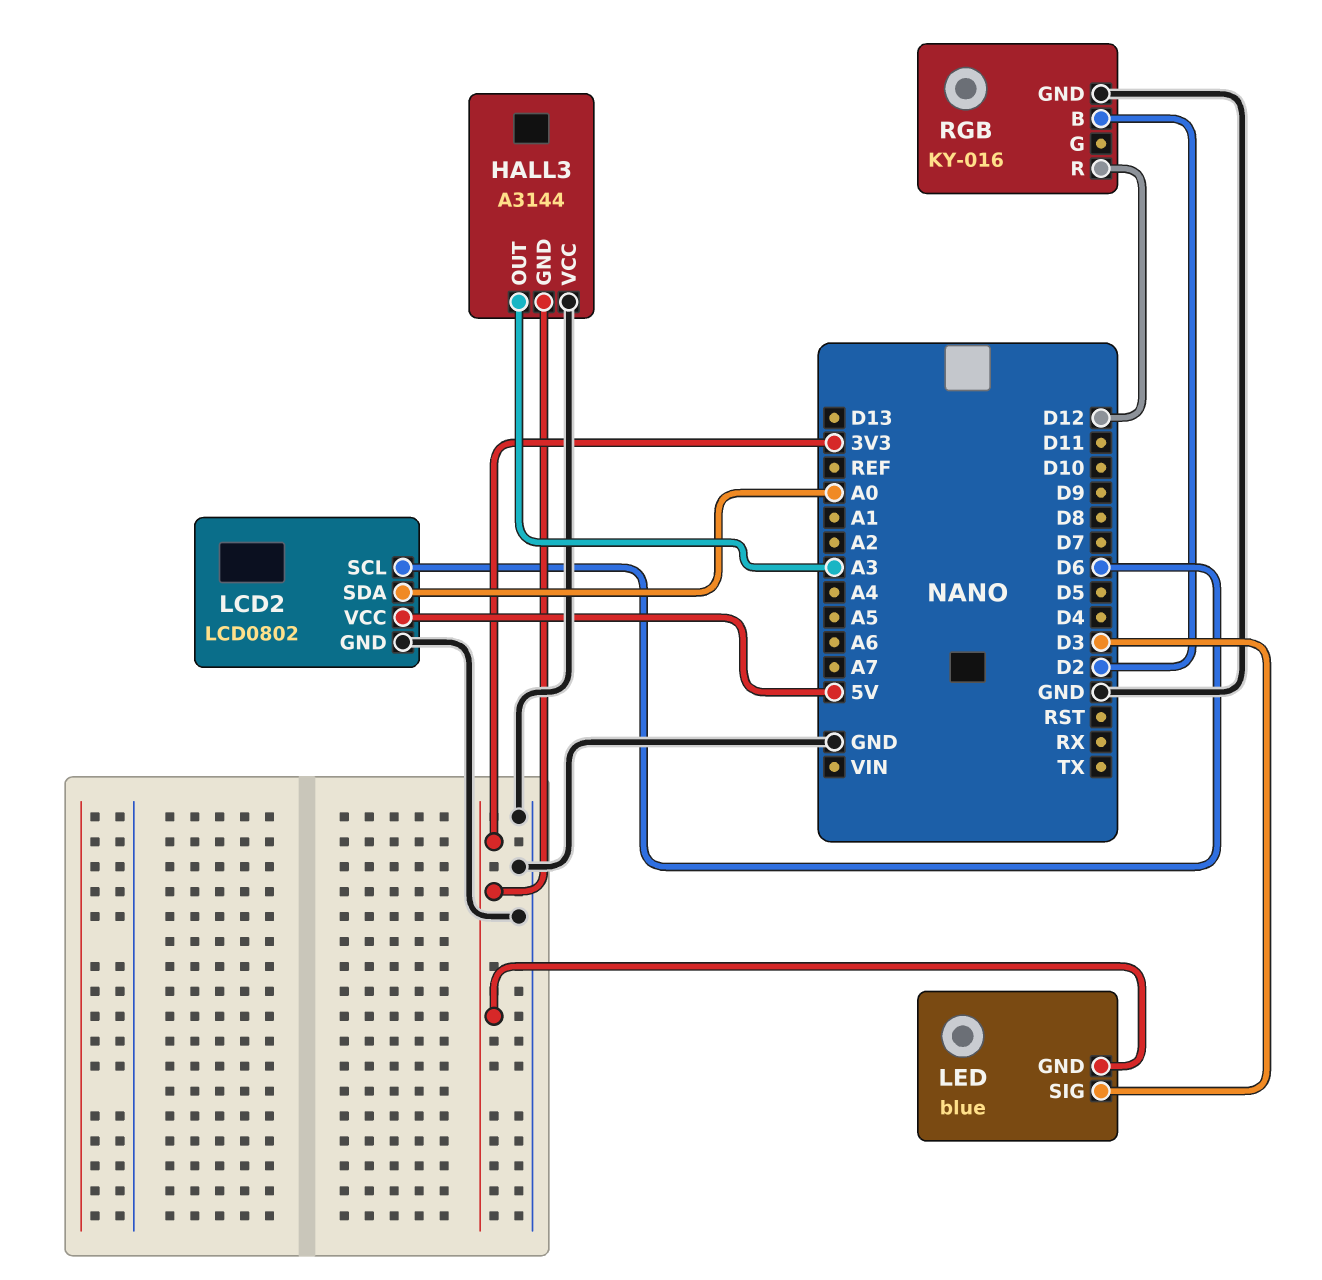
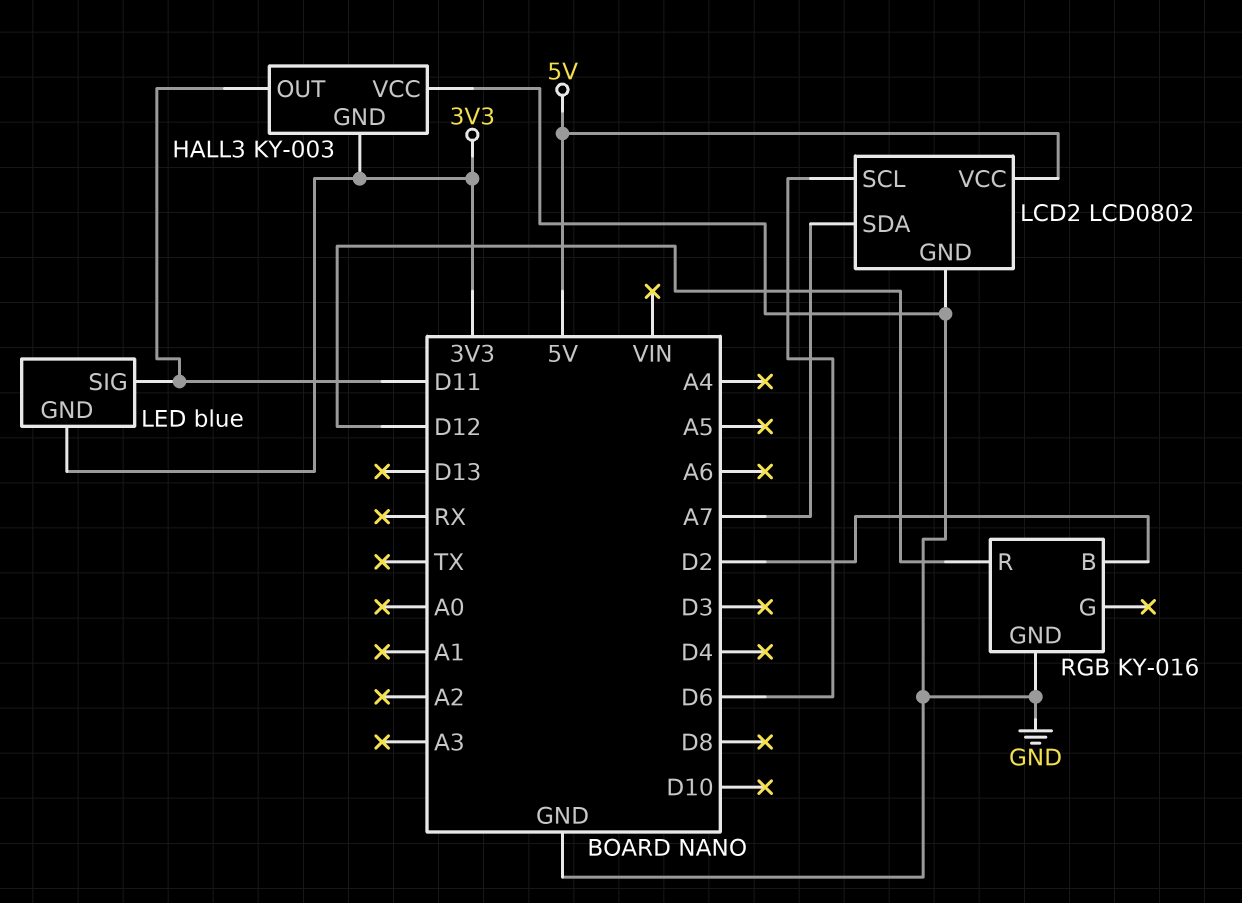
HALL3: A3144 -> KY-003
HALL3 pin OUT: A3 -> D11
LCD2 pin SDA: A0 -> A7
LED pin SIG: D3 -> D11

